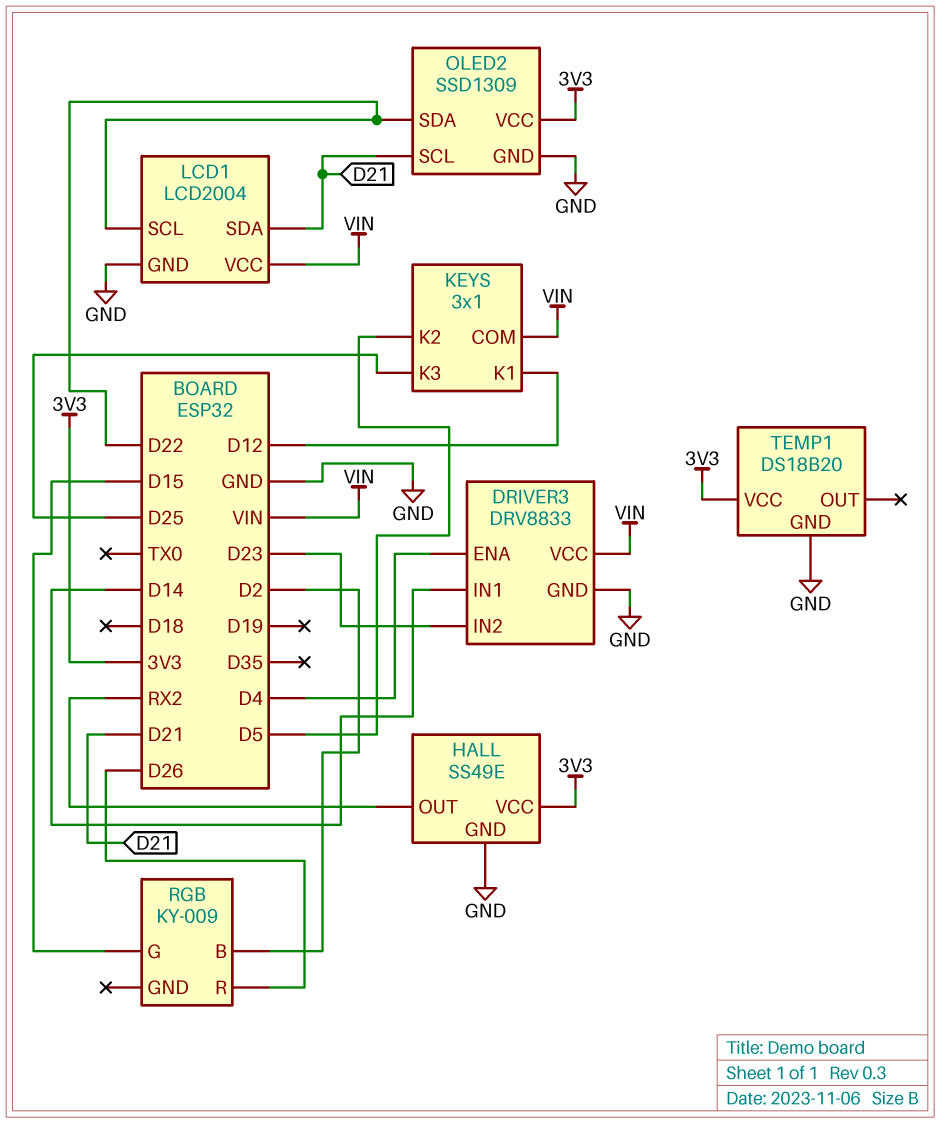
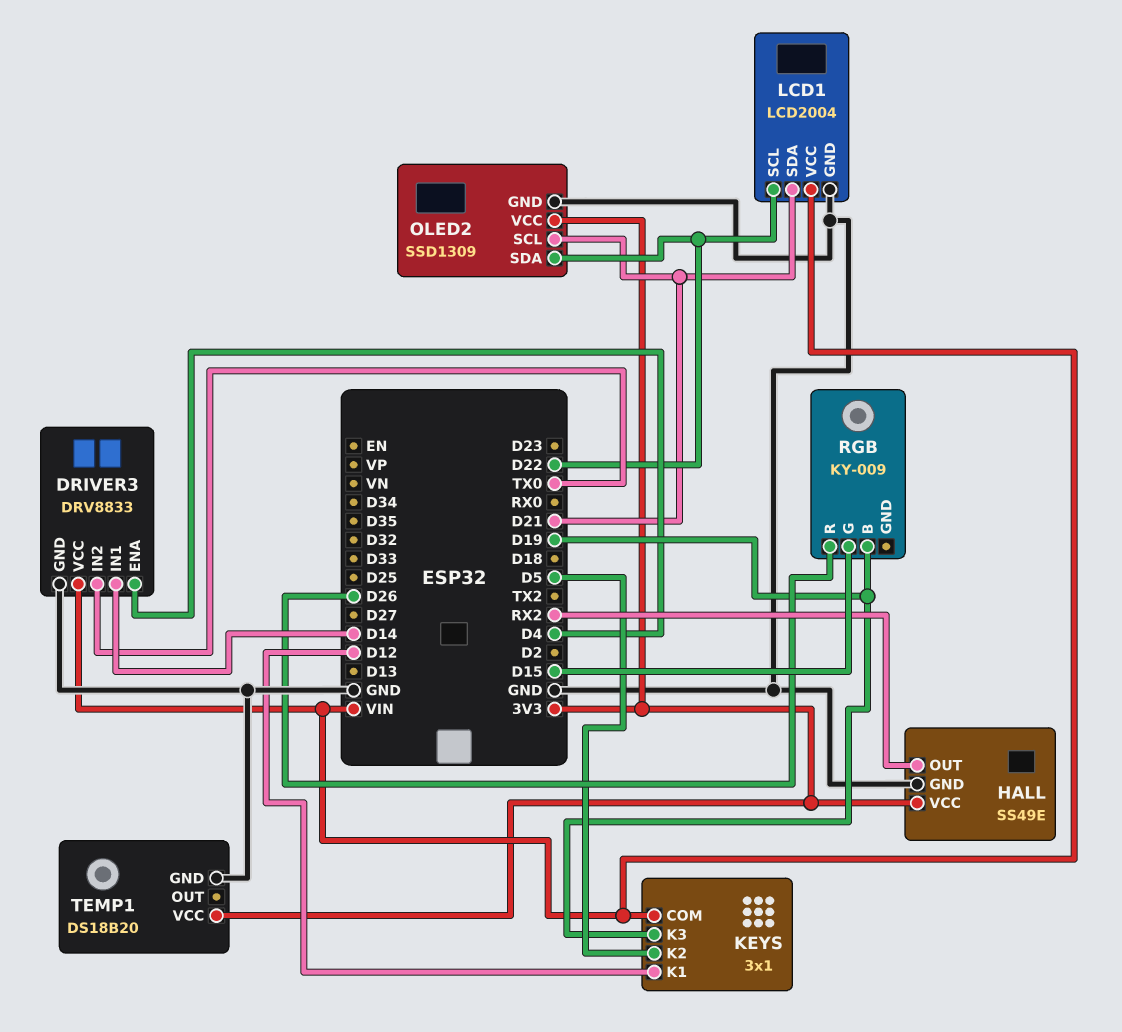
DRIVER3 pin IN2: D23 -> TX0
KEYS pin K3: D25 -> D19
RGB pin B: D2 -> D19

